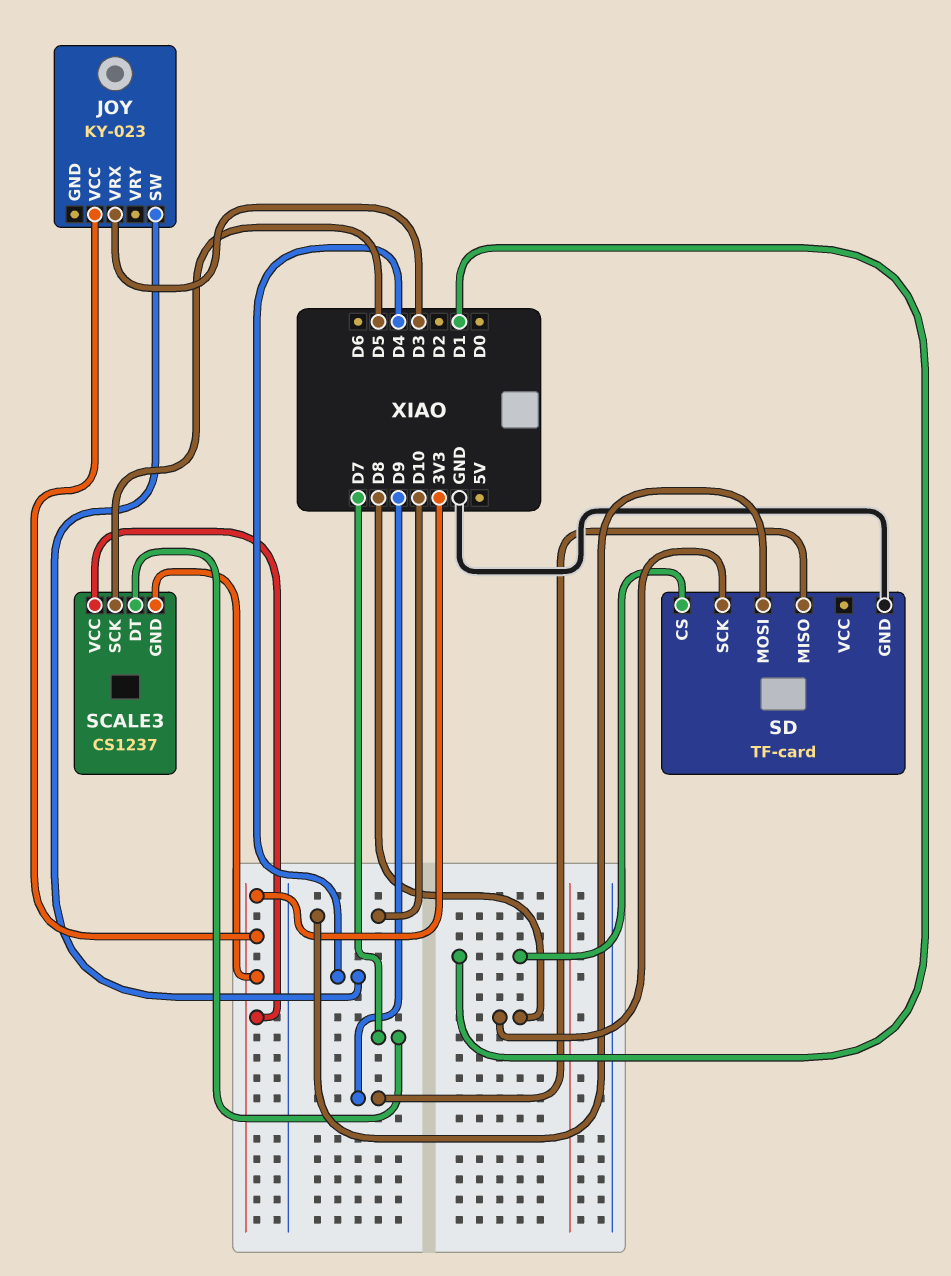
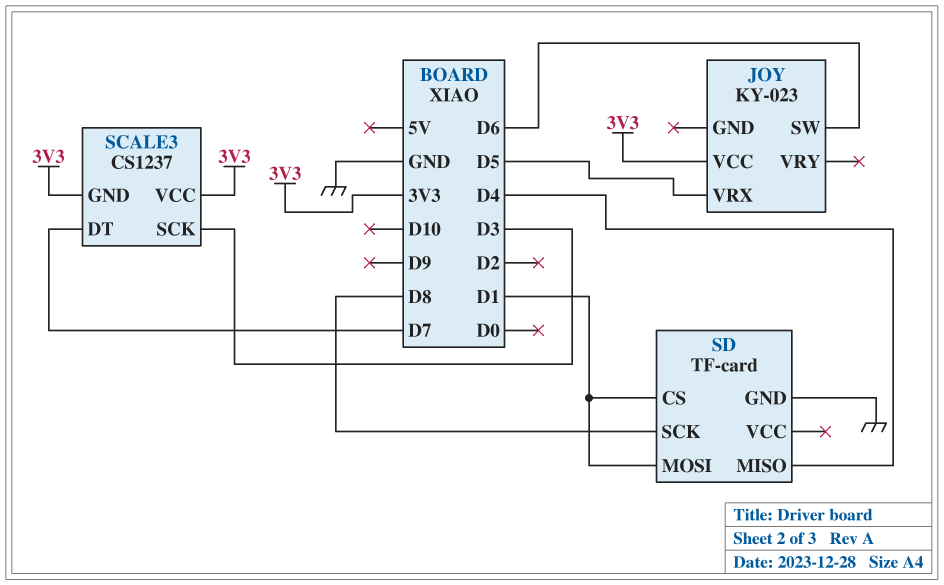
JOY pin SW: D4 -> D6
JOY pin VRX: D3 -> D5
SCALE3 pin SCK: D5 -> D3
SD pin MISO: D9 -> D4
SD pin MOSI: D10 -> D1

